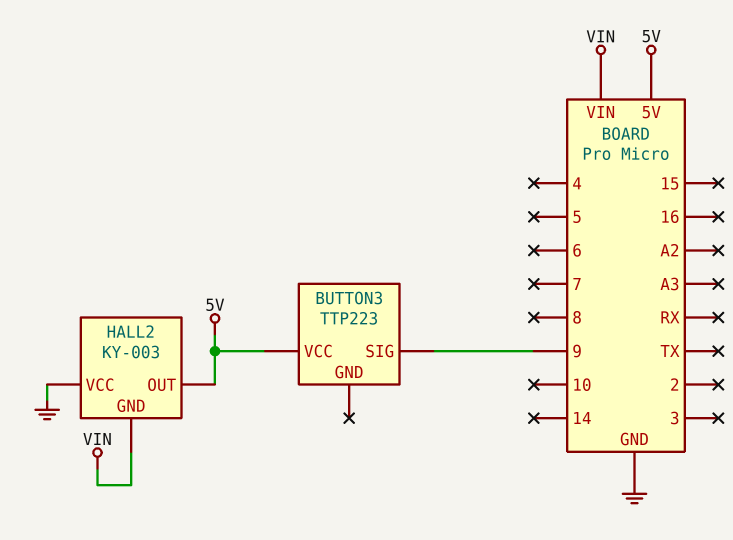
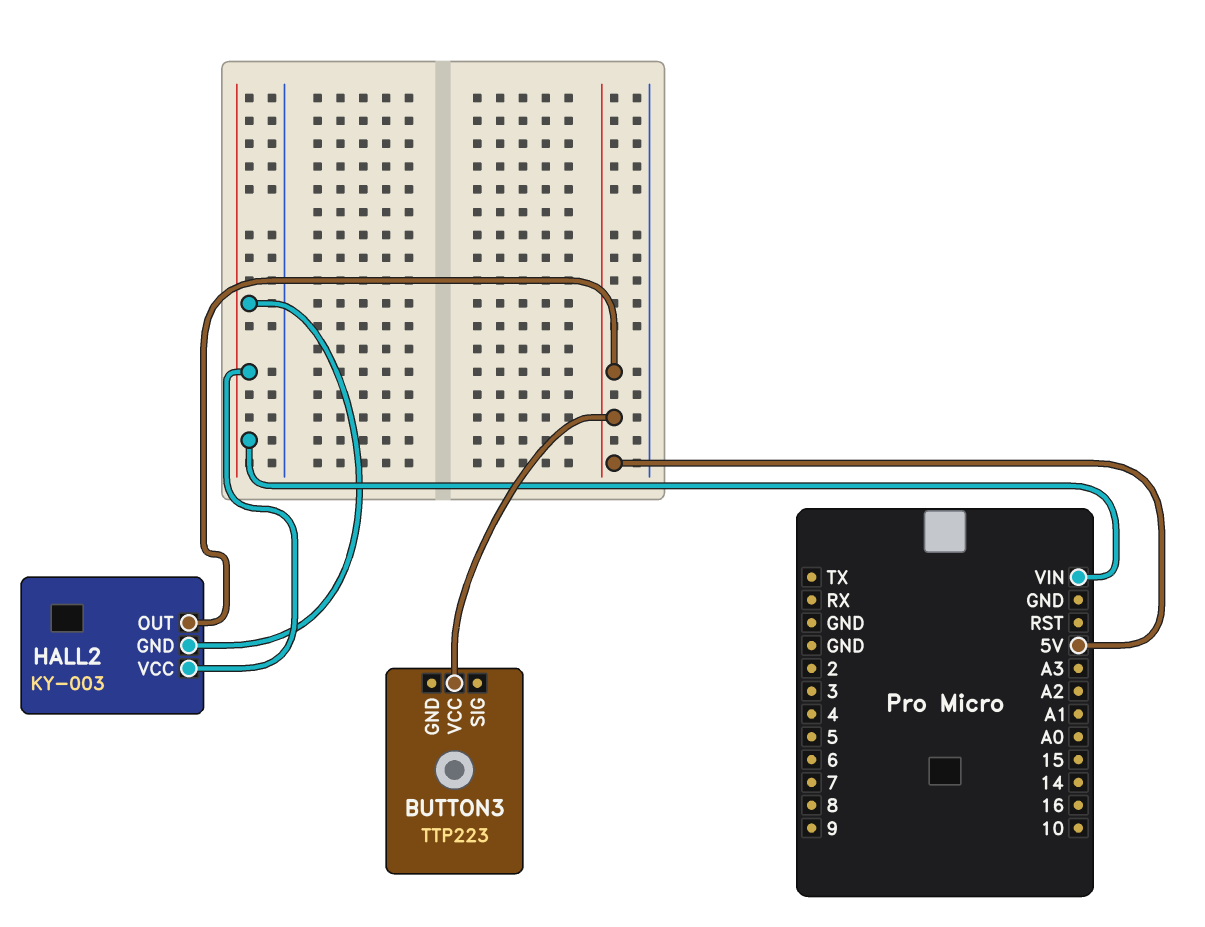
BUTTON3 pin SIG: 9 -> none
HALL2 pin VCC: GND -> VIN

